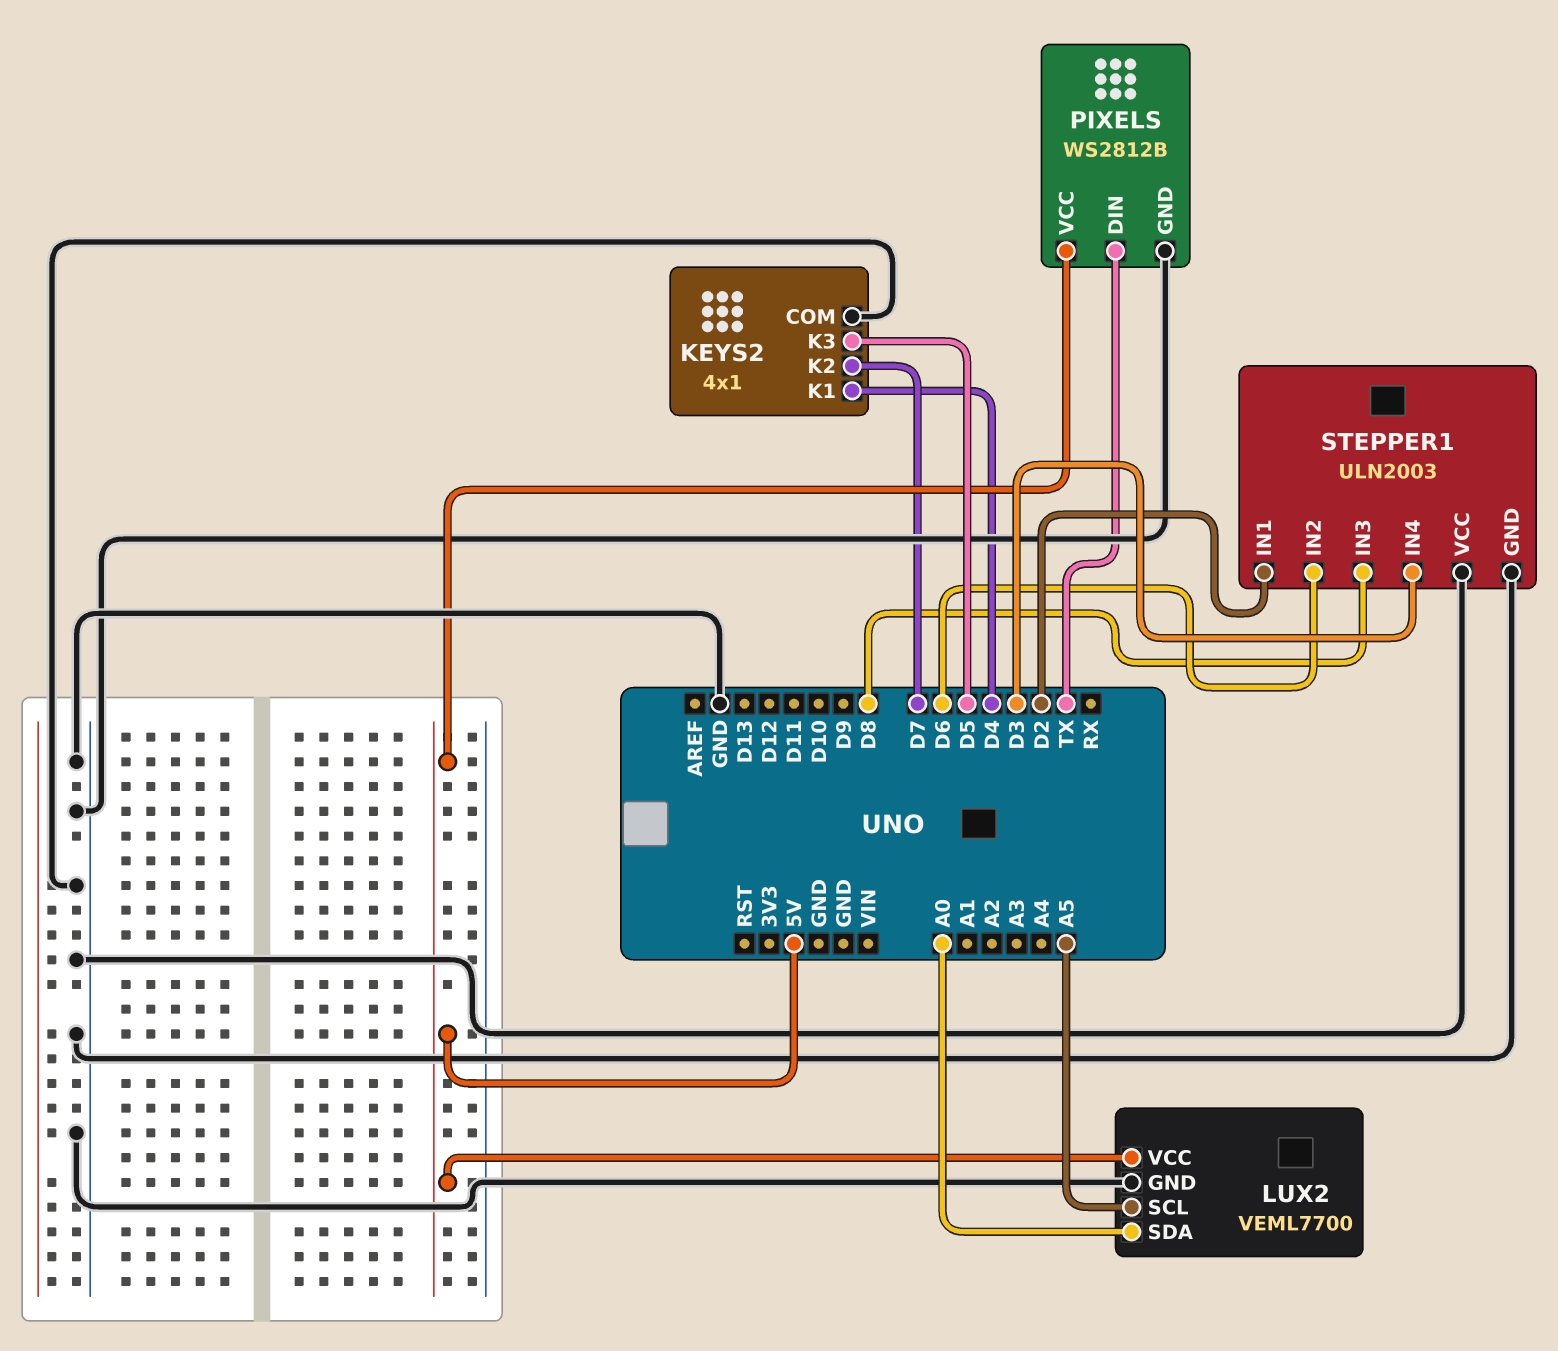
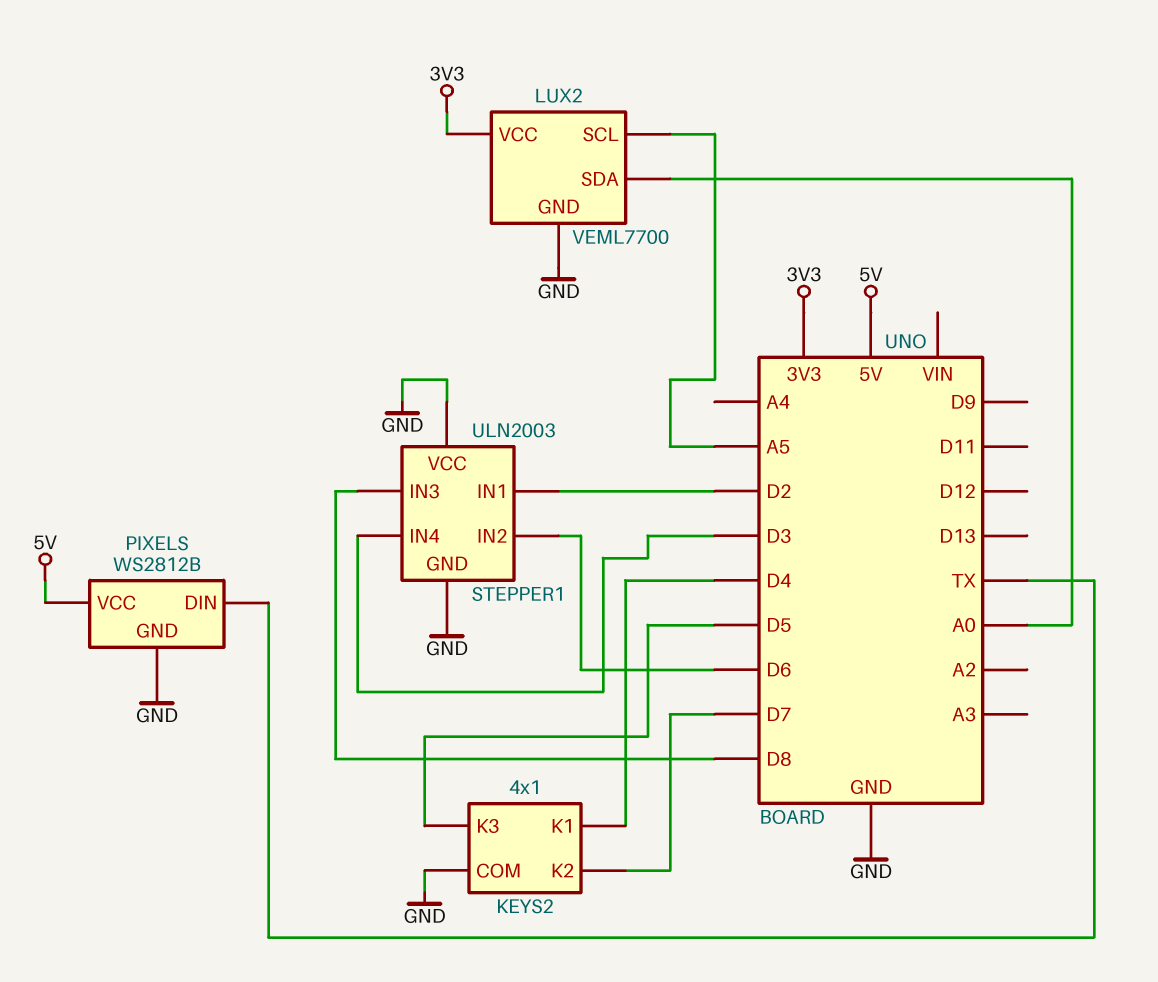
LUX2 pin VCC: 5V -> 3V3

